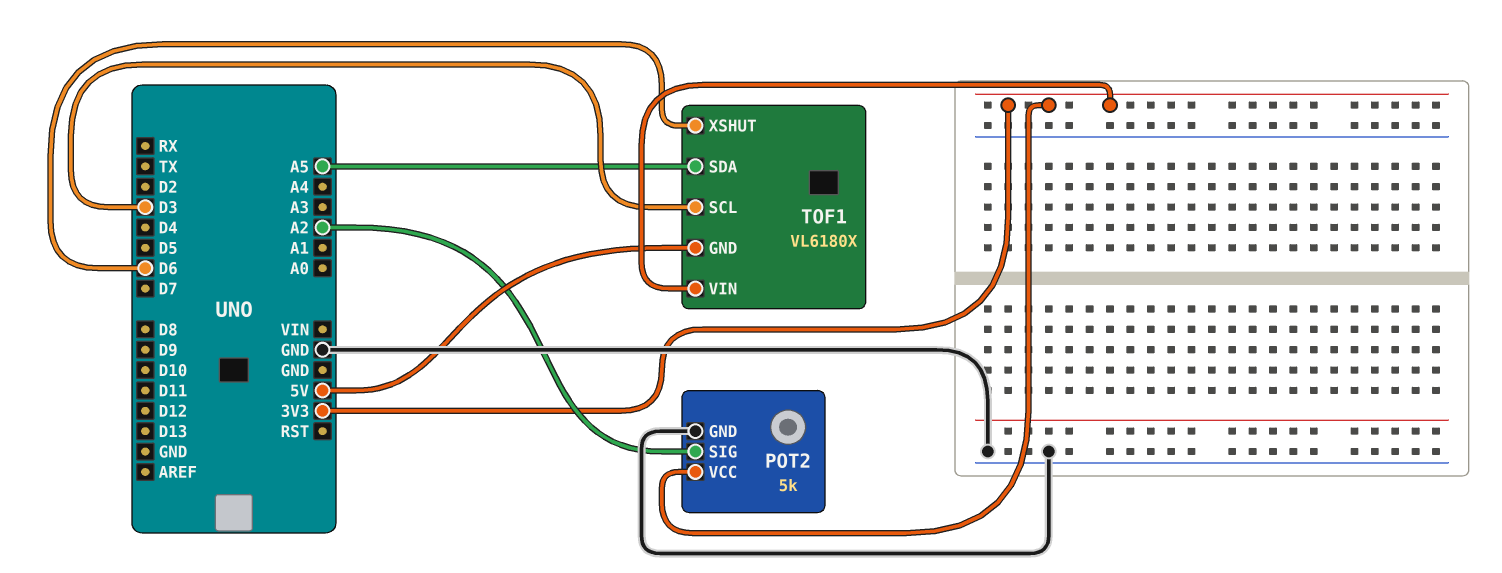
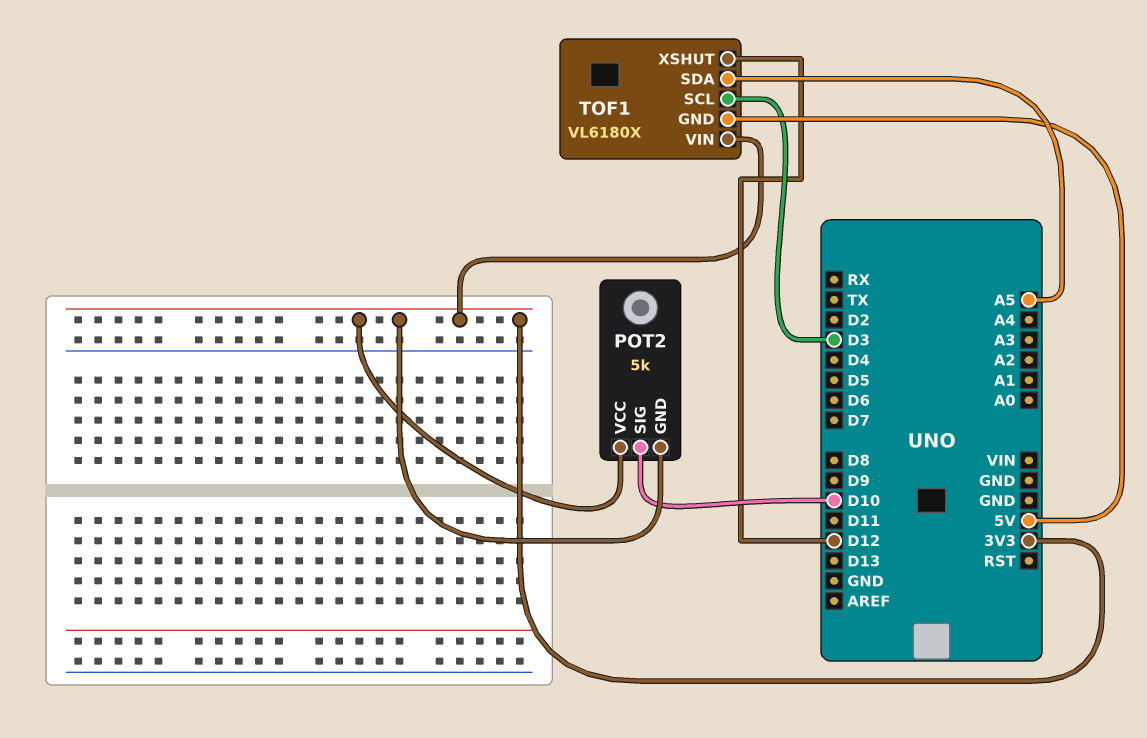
POT2 pin GND: GND -> 3V3
POT2 pin SIG: A2 -> D10
TOF1 pin XSHUT: D6 -> D12

